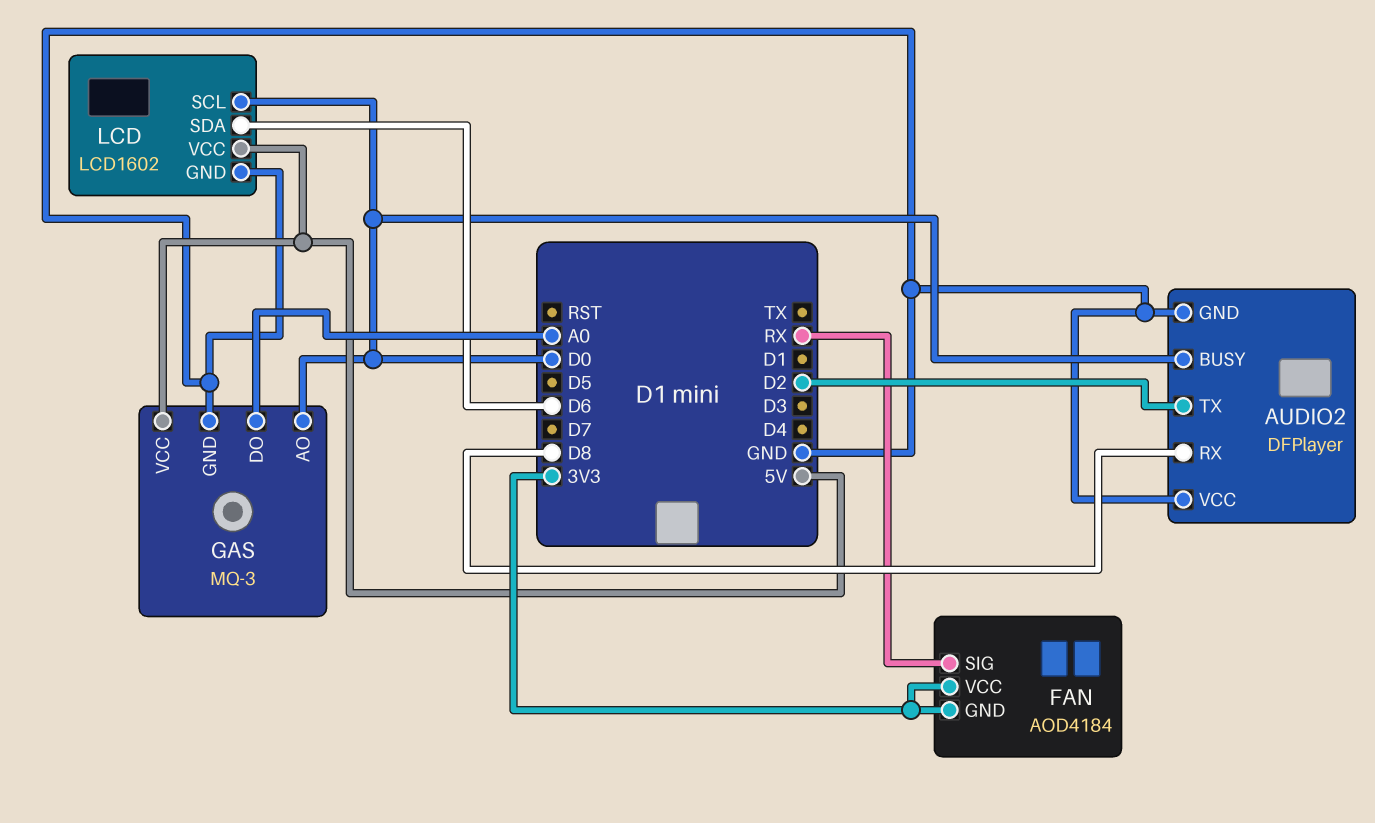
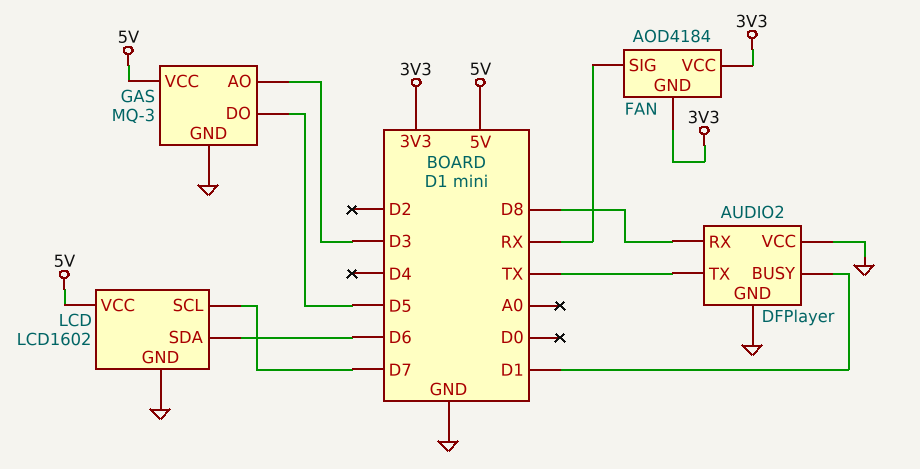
AUDIO2 pin BUSY: D0 -> D1
AUDIO2 pin TX: D2 -> TX
GAS pin AO: D0 -> D3
GAS pin DO: A0 -> D5
LCD pin SCL: D0 -> D7

